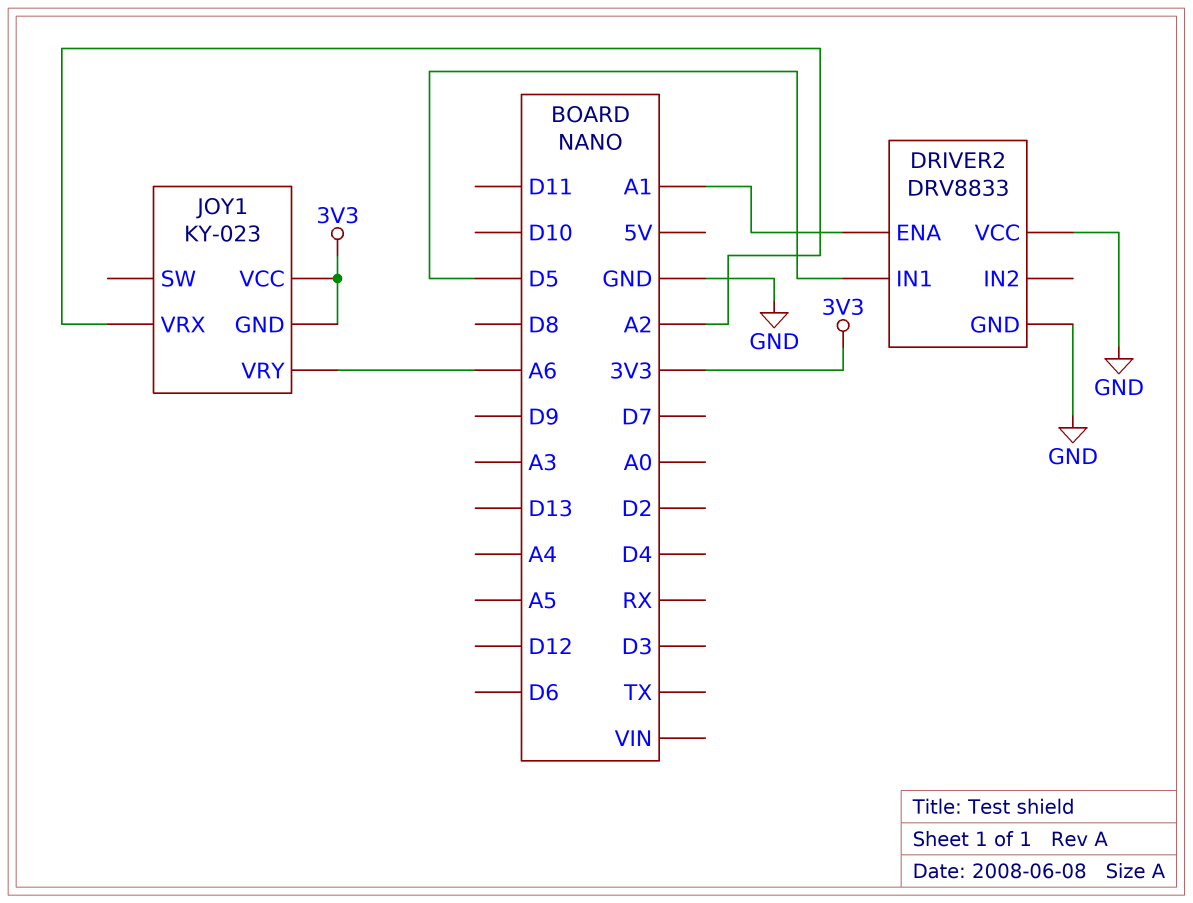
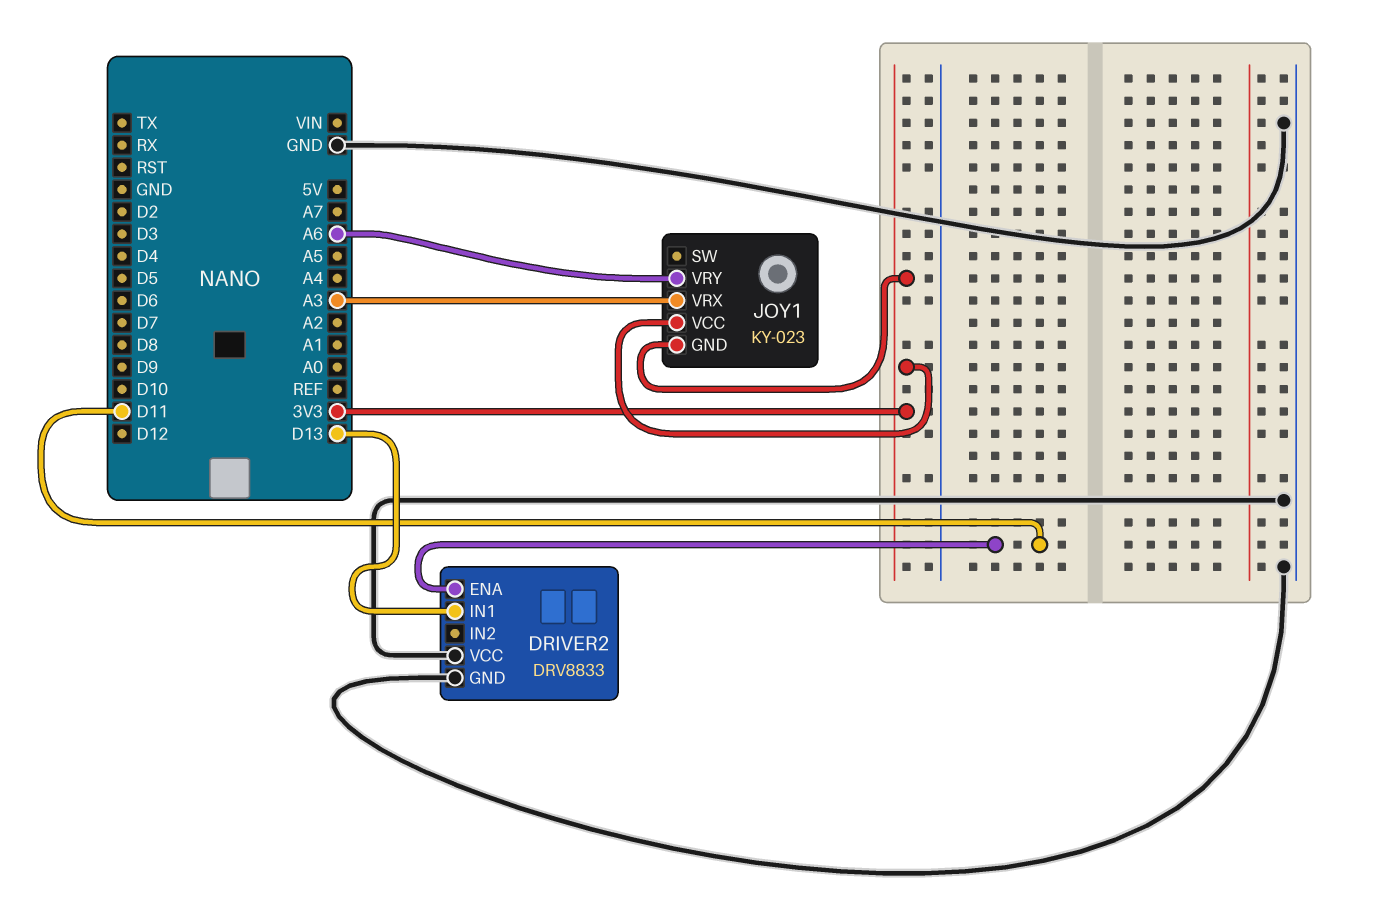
DRIVER2 pin ENA: A1 -> D11
DRIVER2 pin IN1: D5 -> D13
JOY1 pin VRX: A2 -> A3

